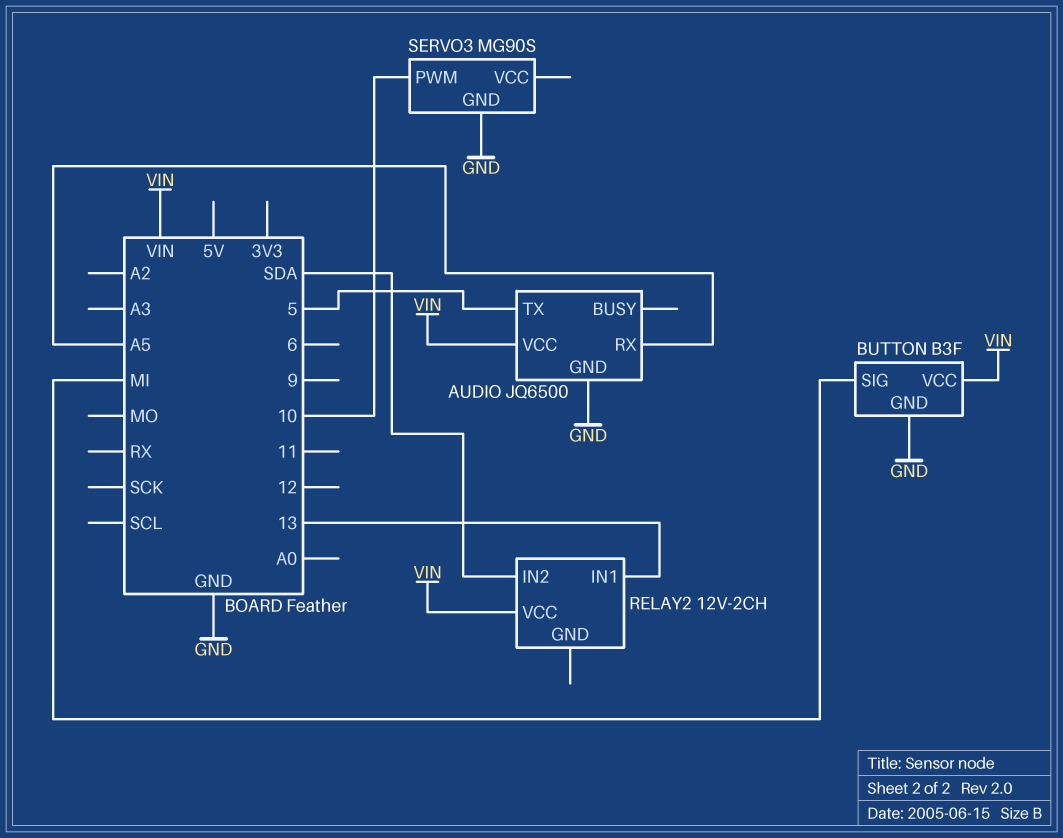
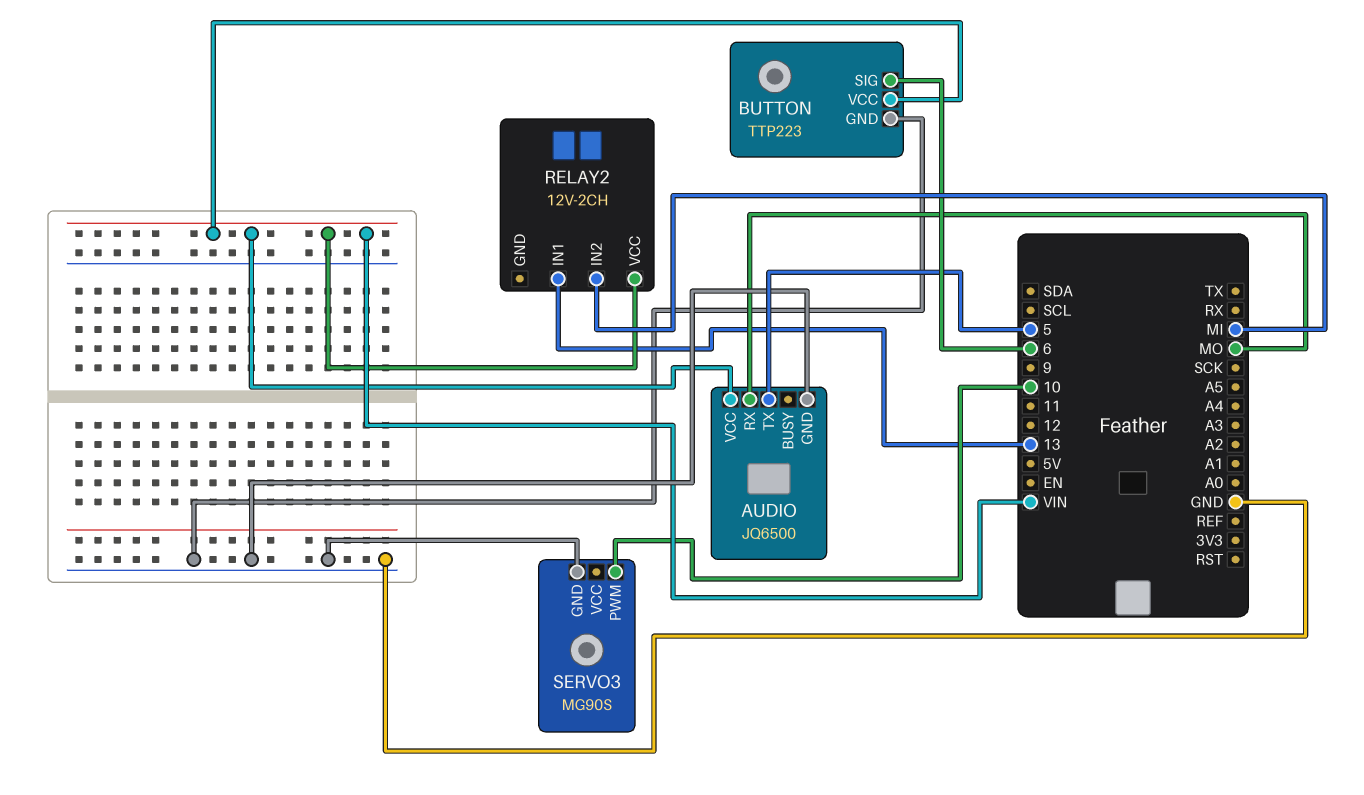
AUDIO pin RX: A5 -> MO
BUTTON: B3F -> TTP223
BUTTON pin SIG: MI -> 6
RELAY2 pin IN2: SDA -> MI

